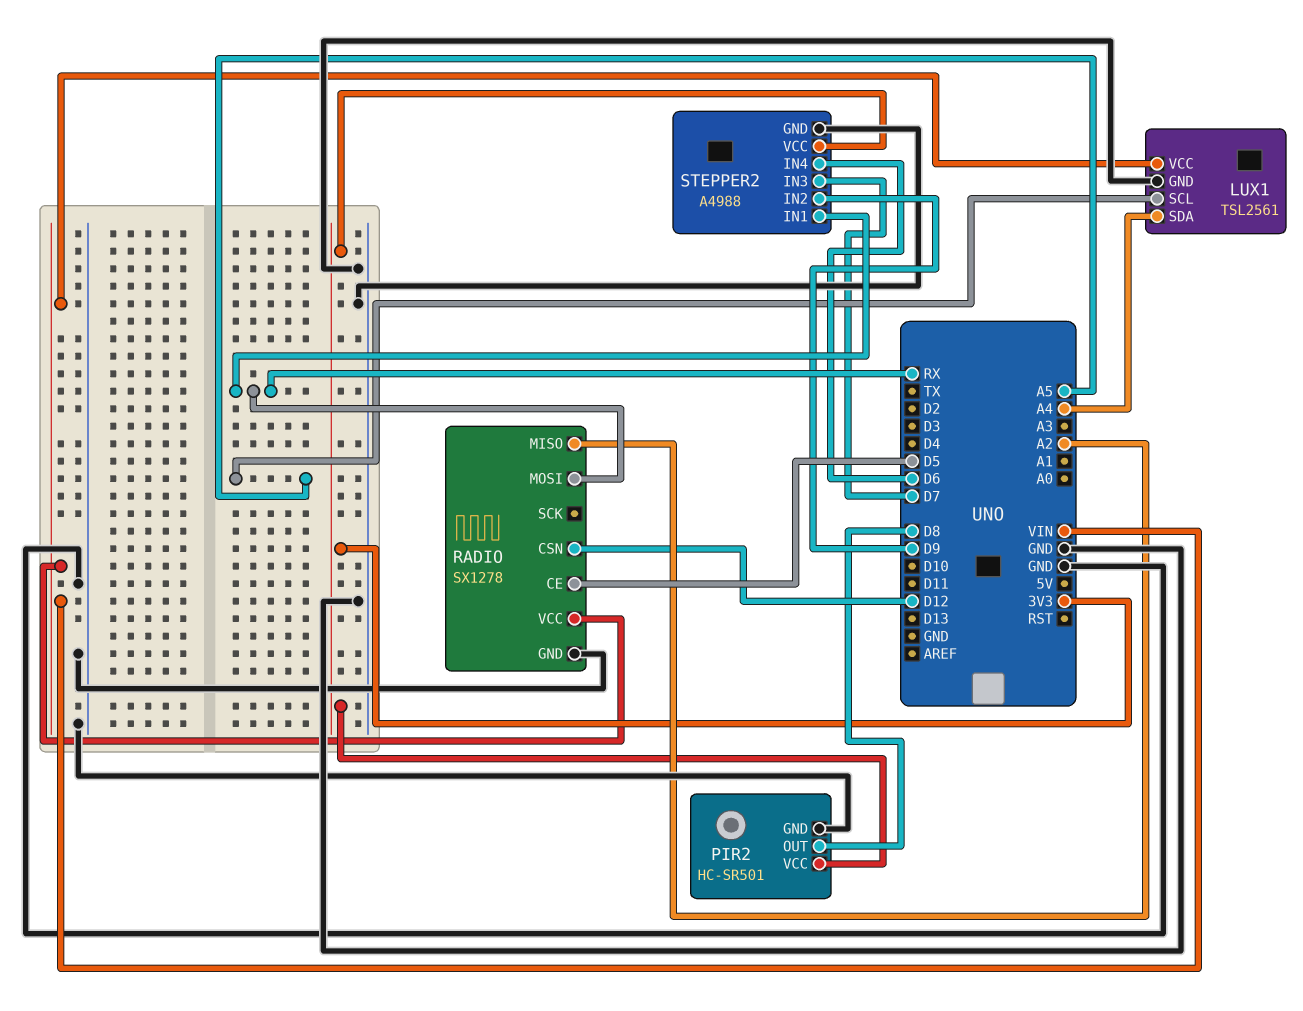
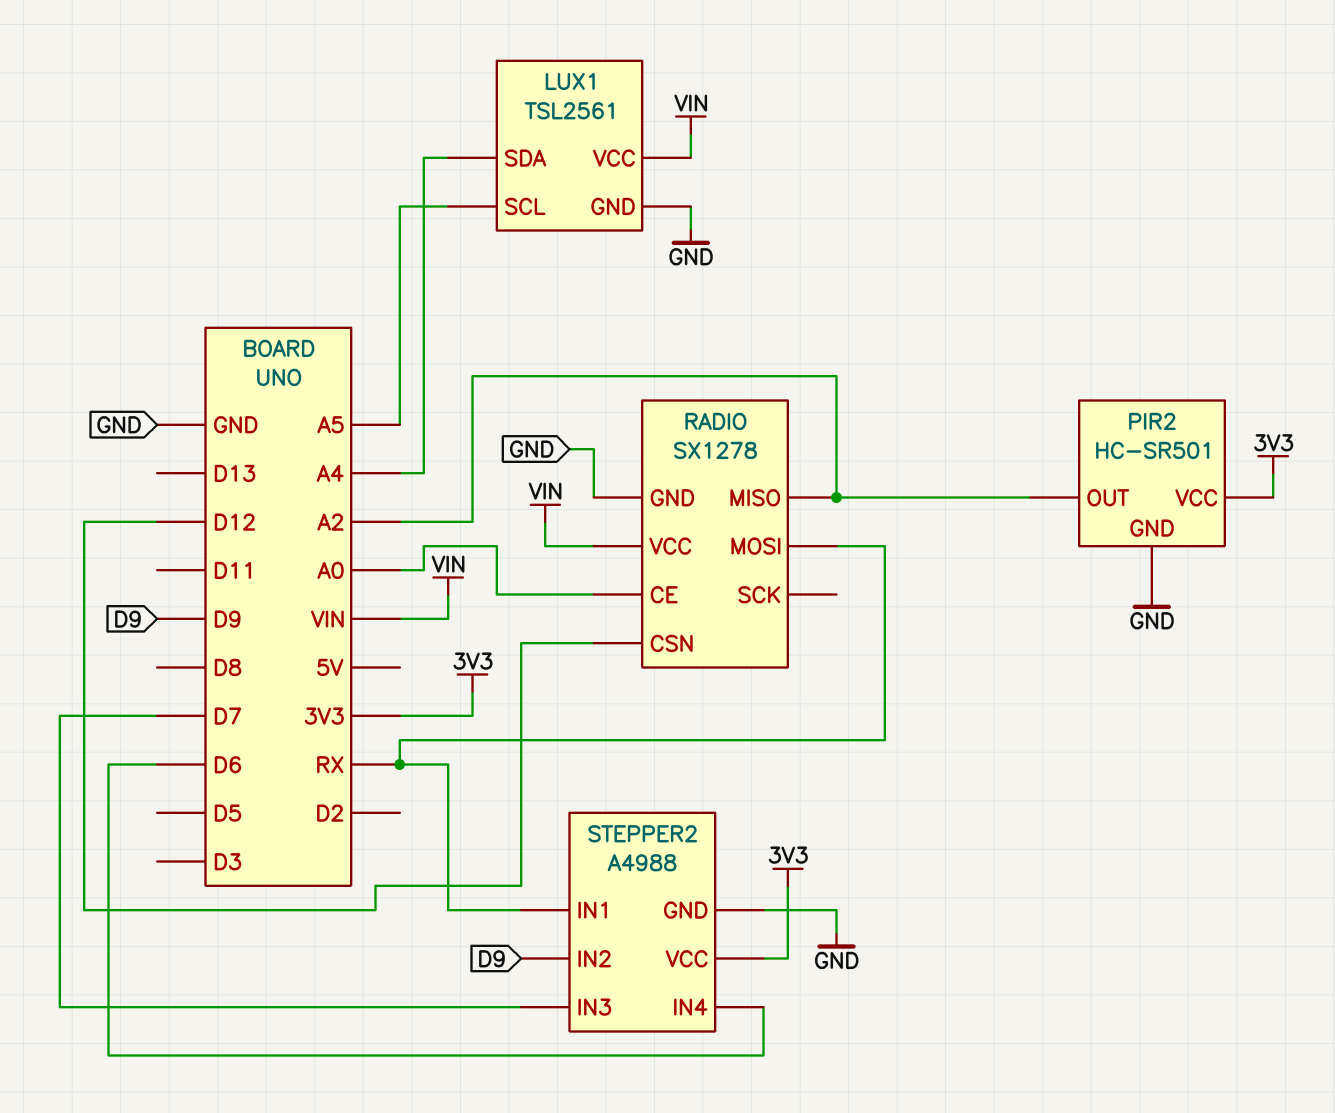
PIR2 pin OUT: D8 -> A2
RADIO pin CE: D5 -> A0

